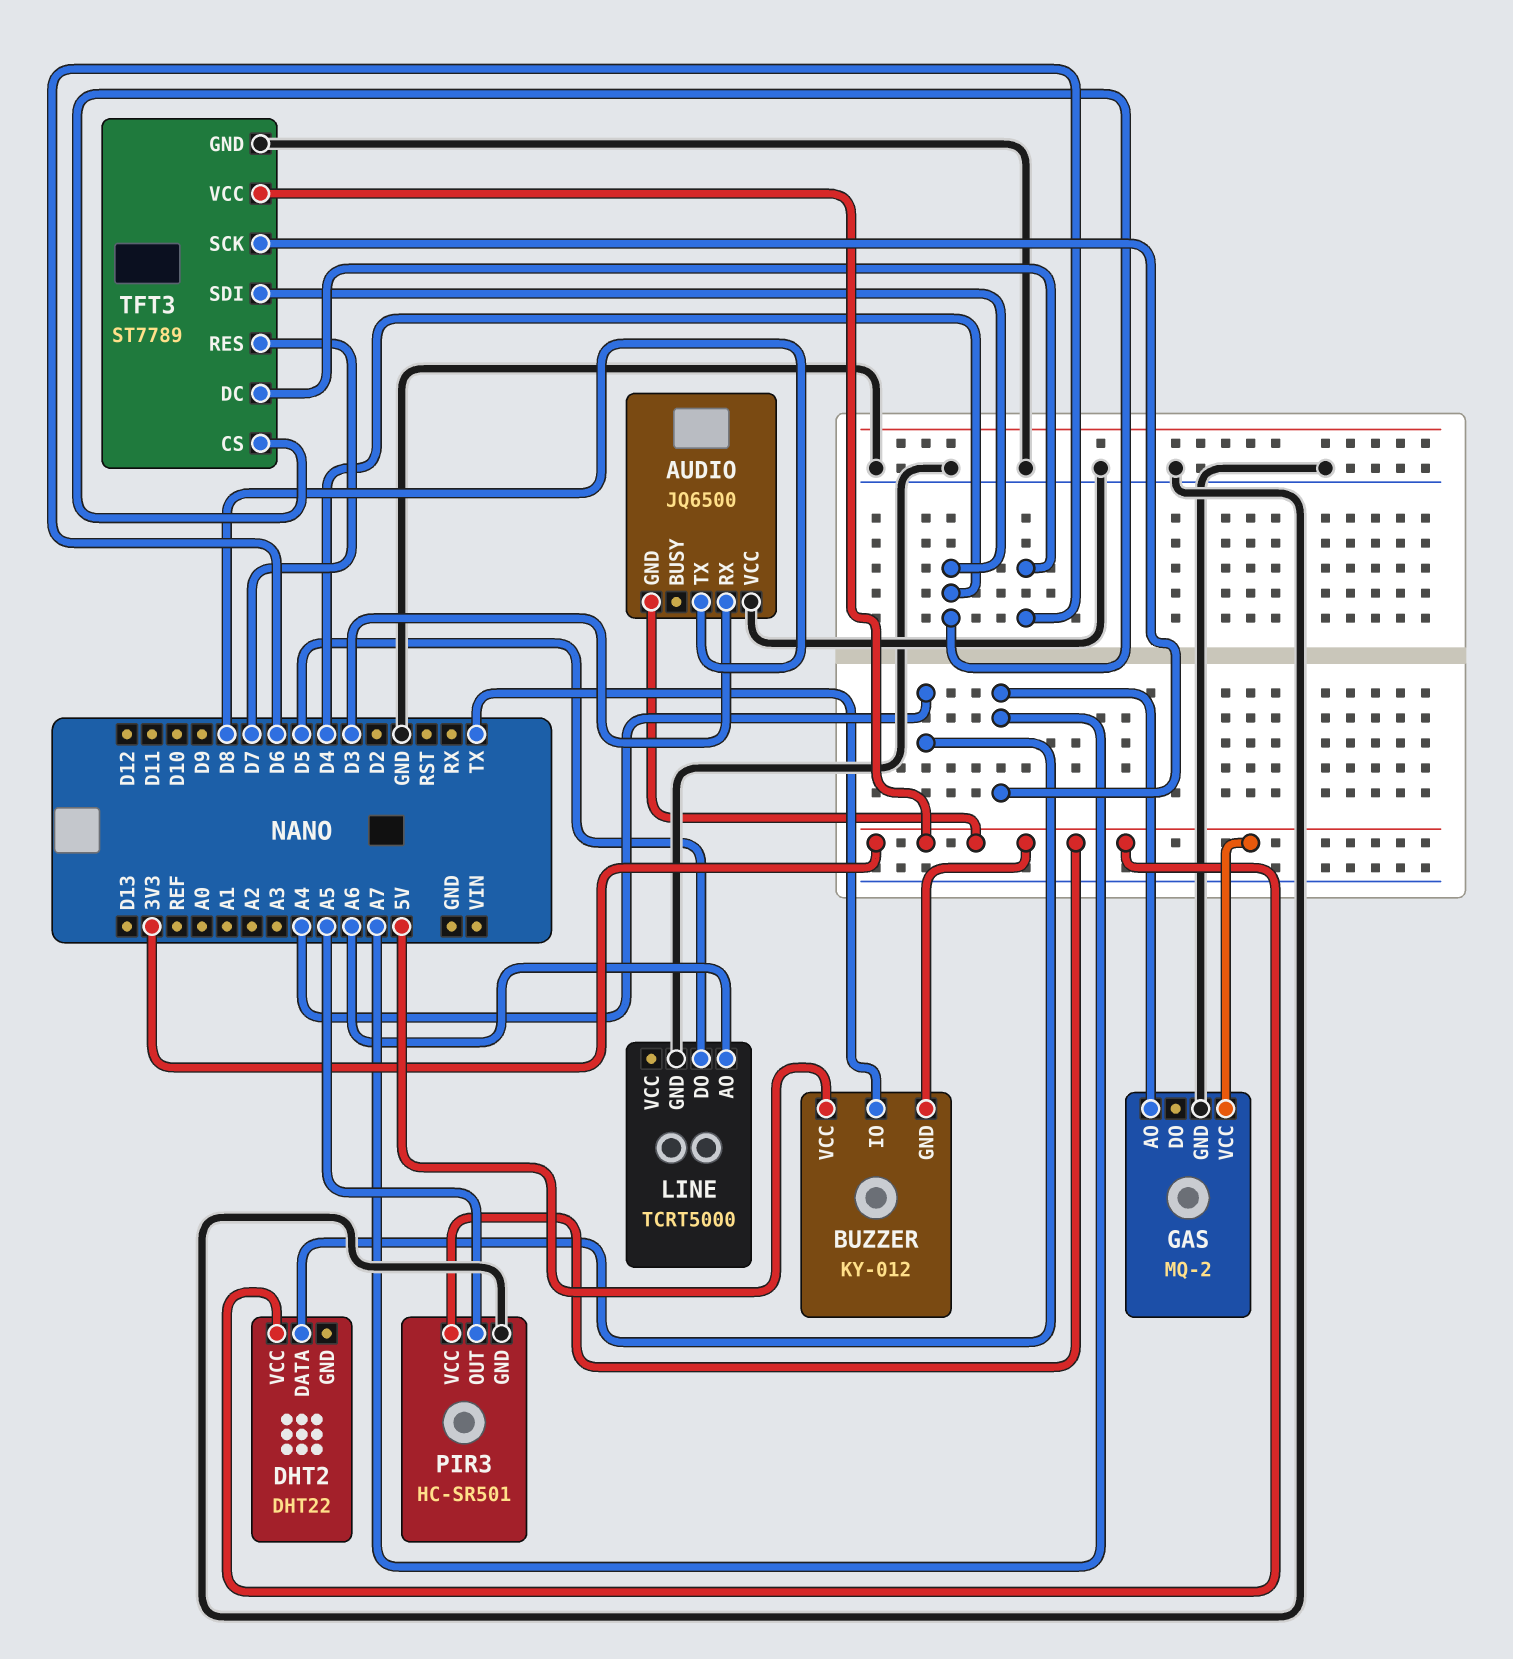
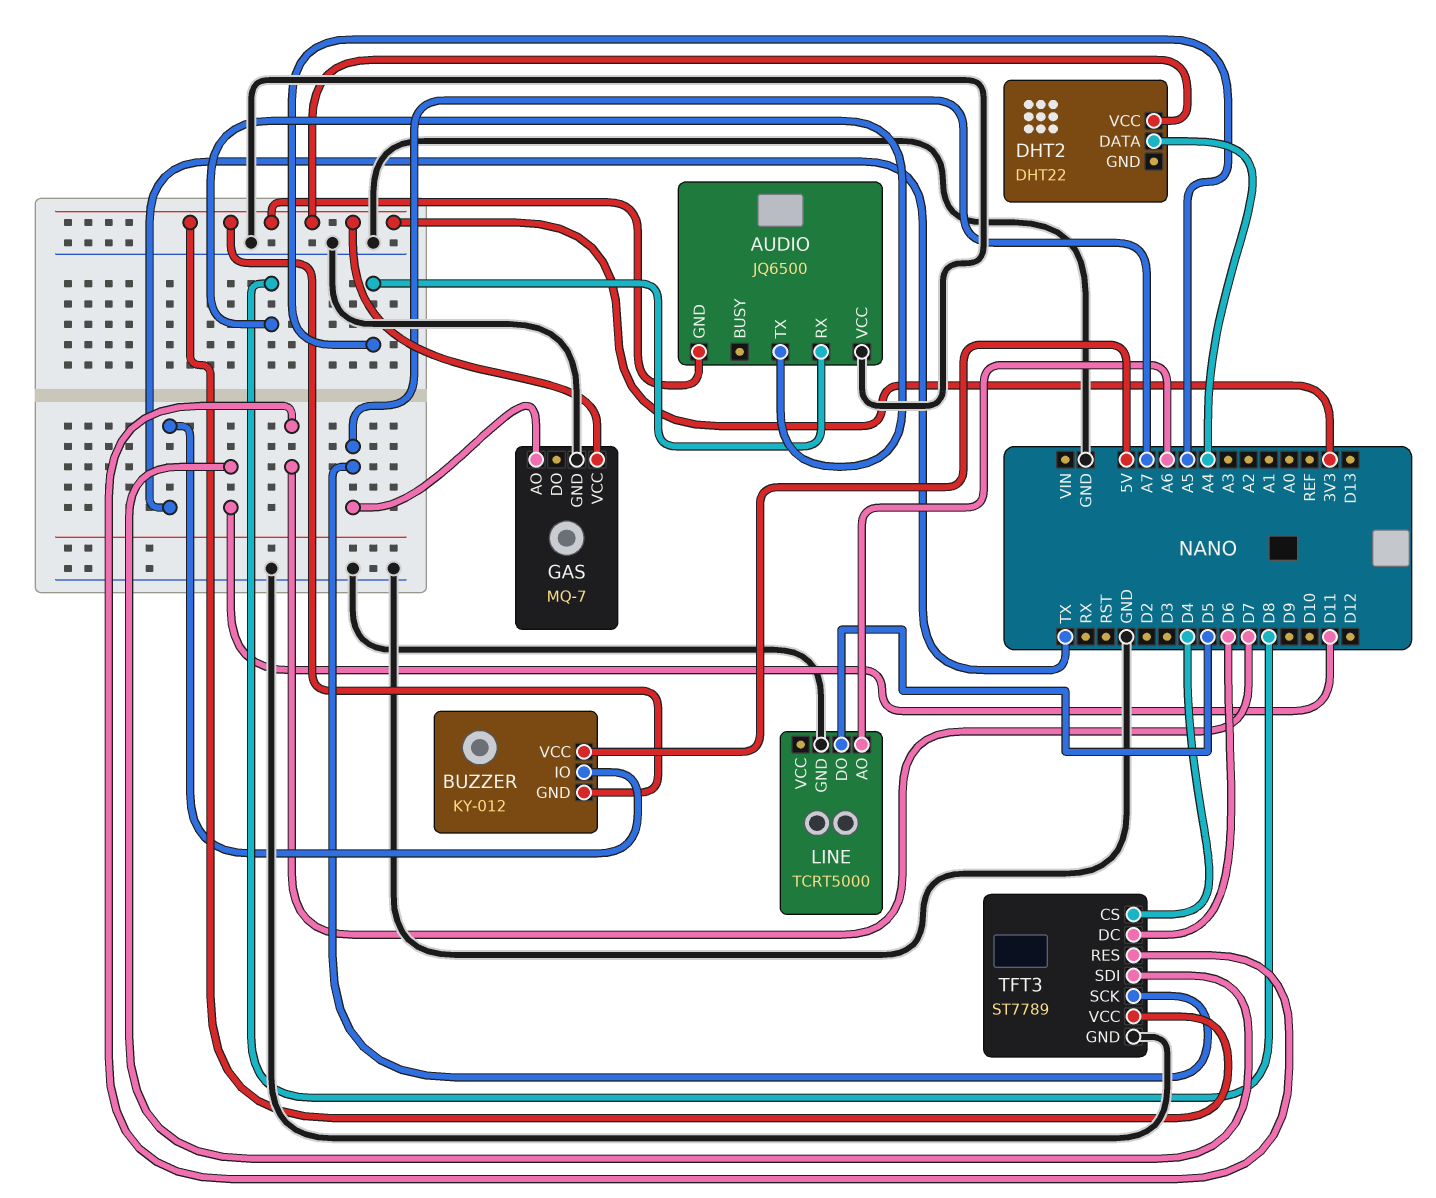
AUDIO pin RX: D3 -> A5
GAS: MQ-2 -> MQ-7
PIR3: HC-SR501 -> none
PIR3 pin GND: GND -> none
PIR3 pin OUT: A5 -> none
PIR3 pin VCC: 3V3 -> none
TFT3 pin SDI: D4 -> D11

